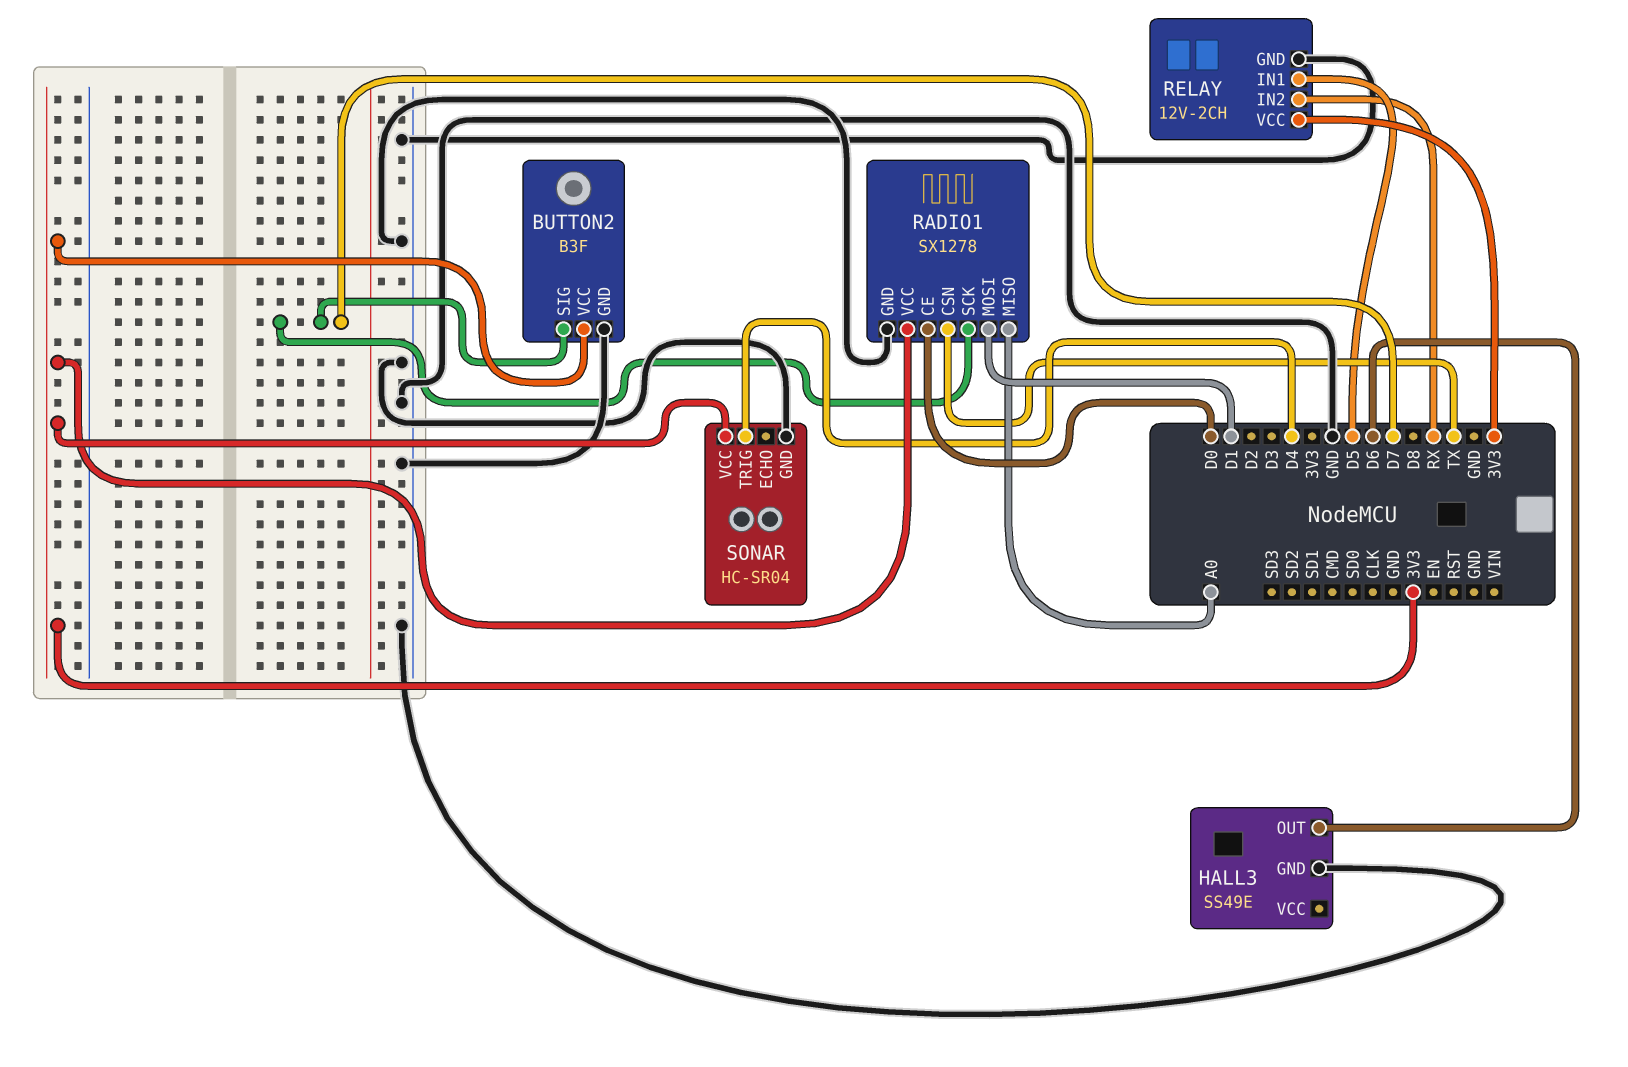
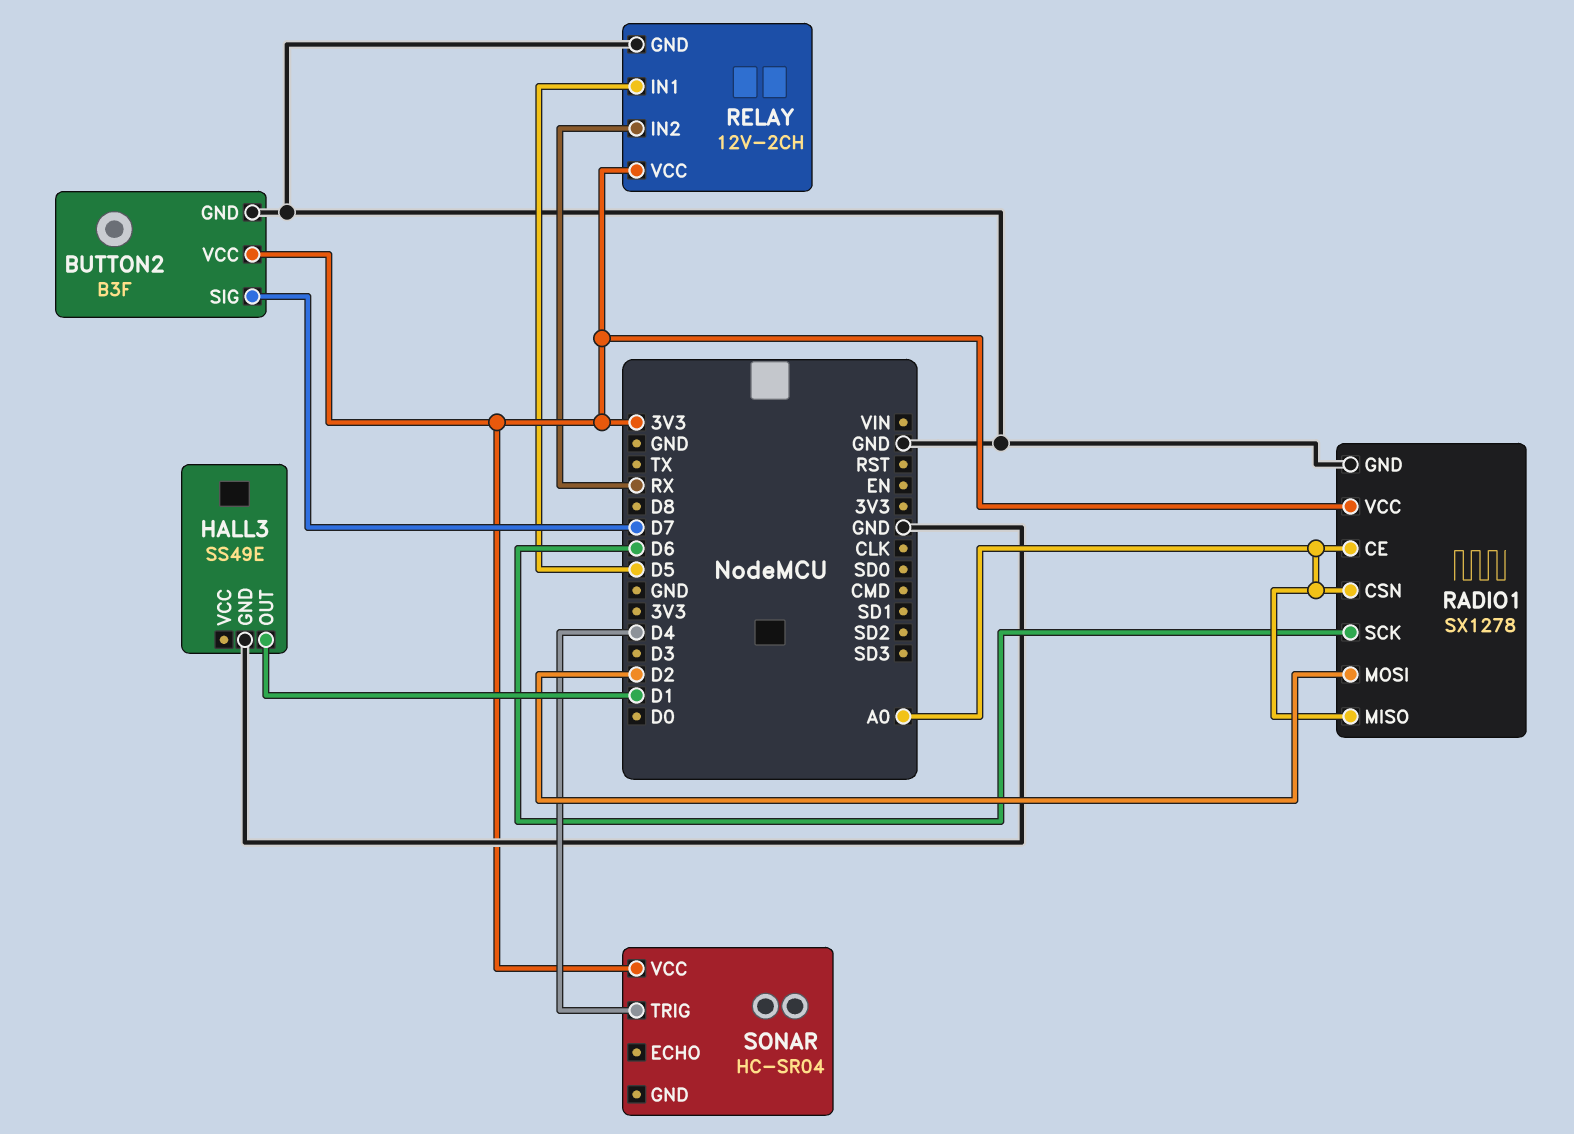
HALL3 pin OUT: D6 -> D1
RADIO1 pin CE: D0 -> A0
RADIO1 pin CSN: TX -> A0
RADIO1 pin MOSI: D1 -> D2
RADIO1 pin SCK: D7 -> D6
SONAR pin GND: GND -> none

